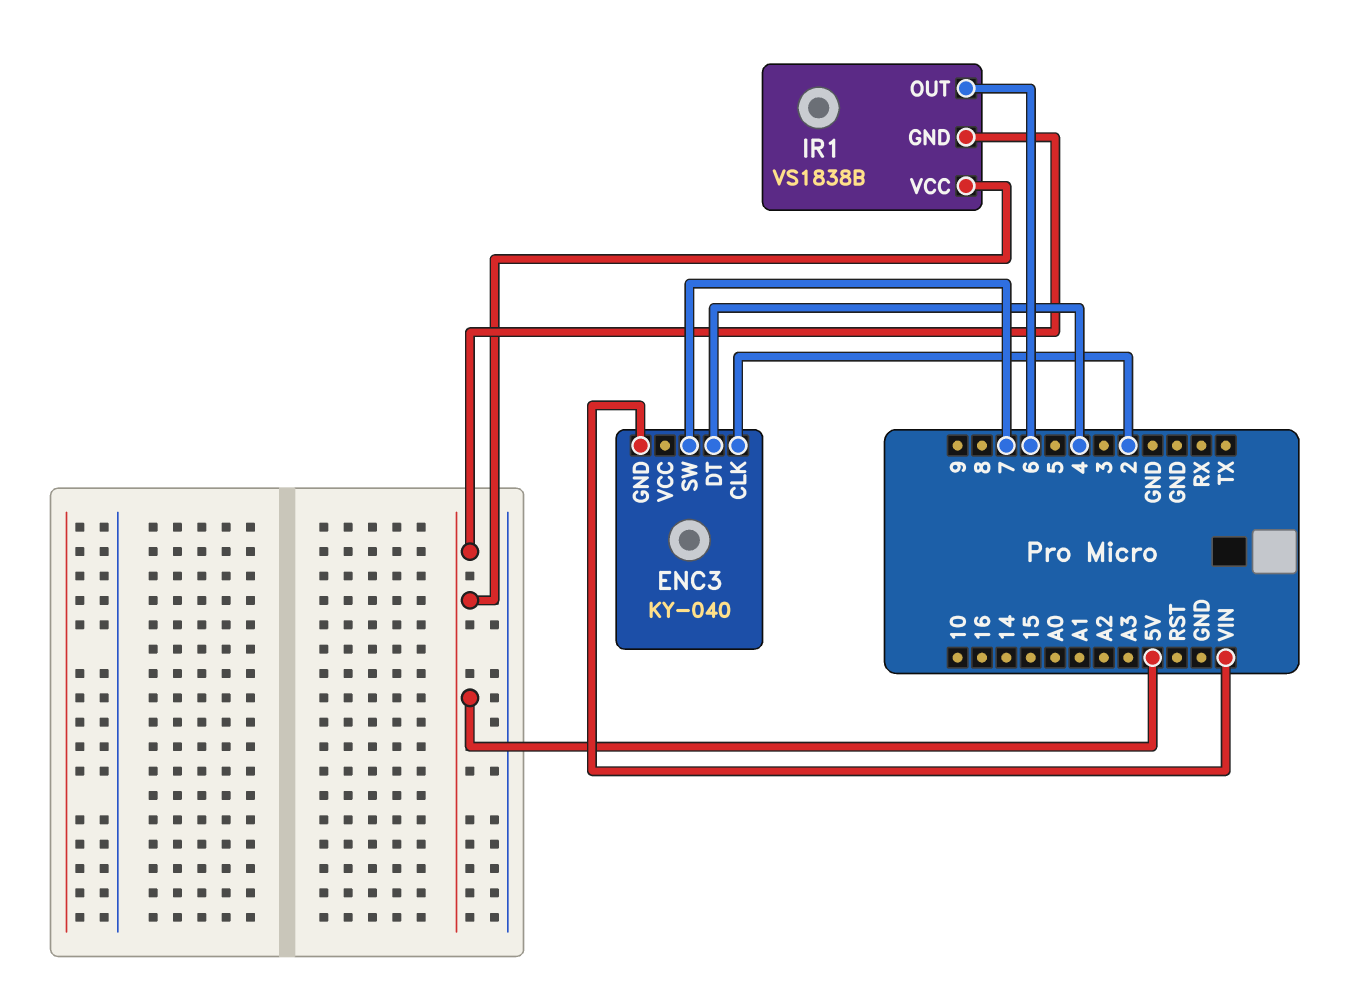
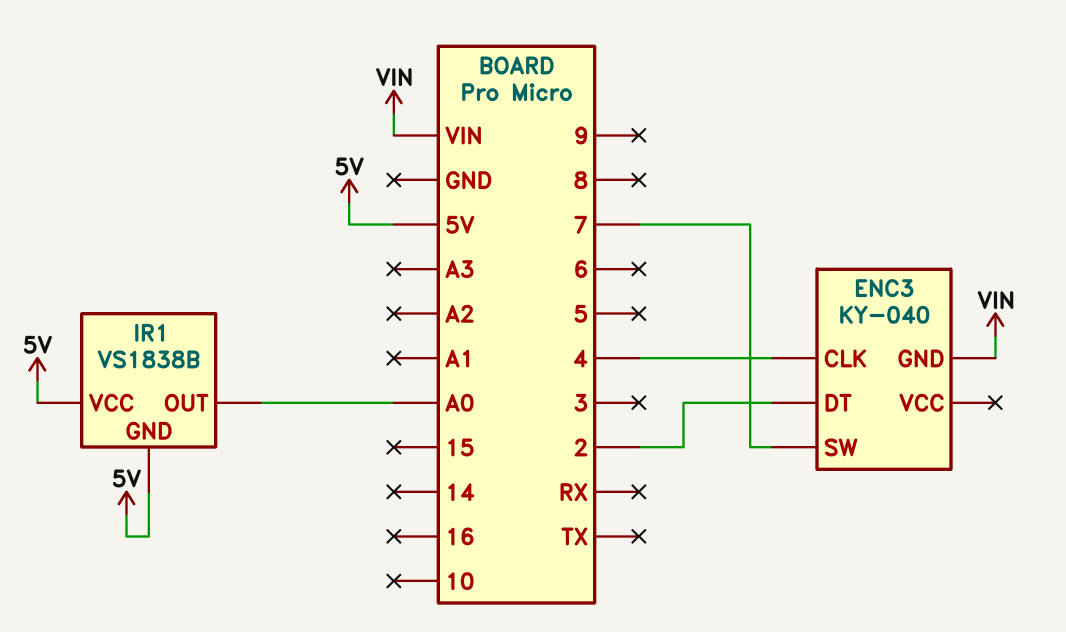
ENC3 pin CLK: 2 -> 4
ENC3 pin DT: 4 -> 2
IR1 pin OUT: 6 -> A0

